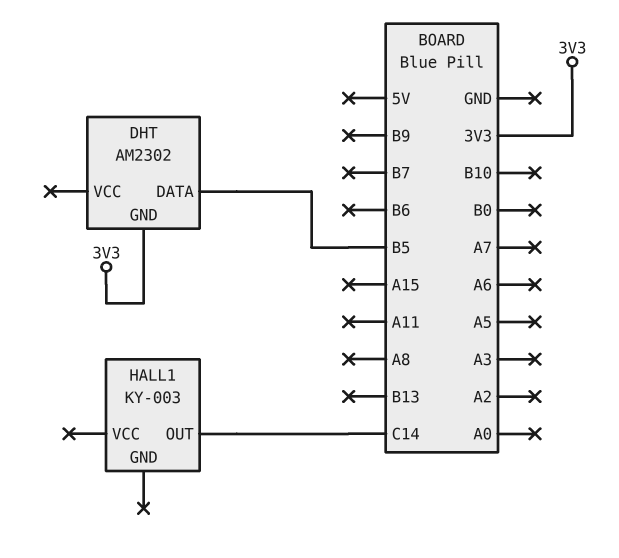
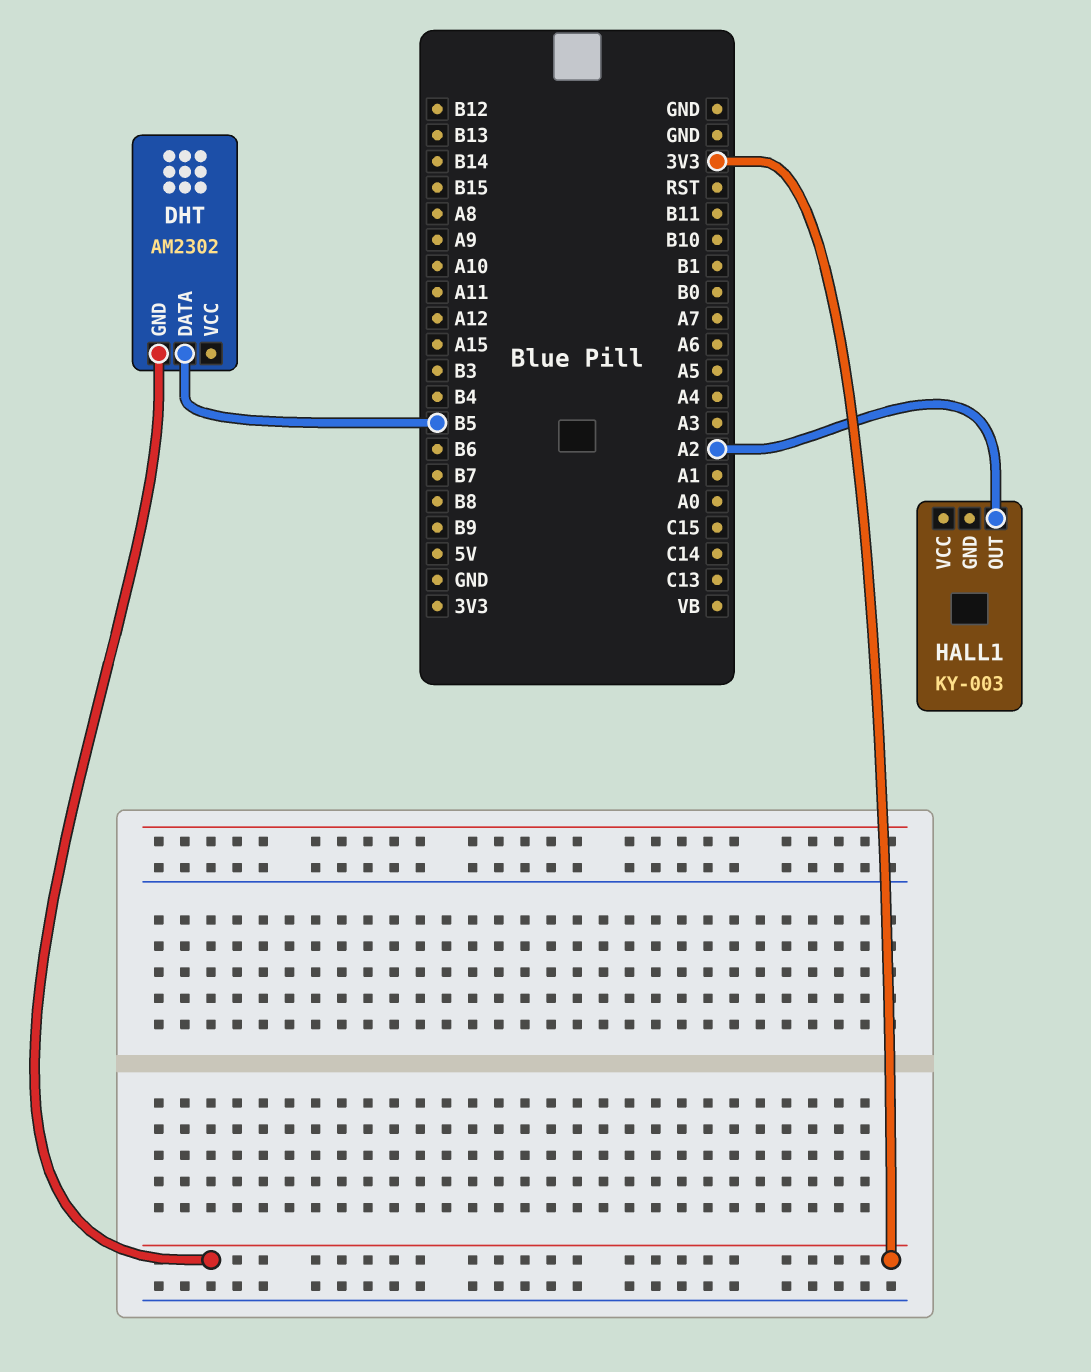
HALL1 pin OUT: C14 -> A2

